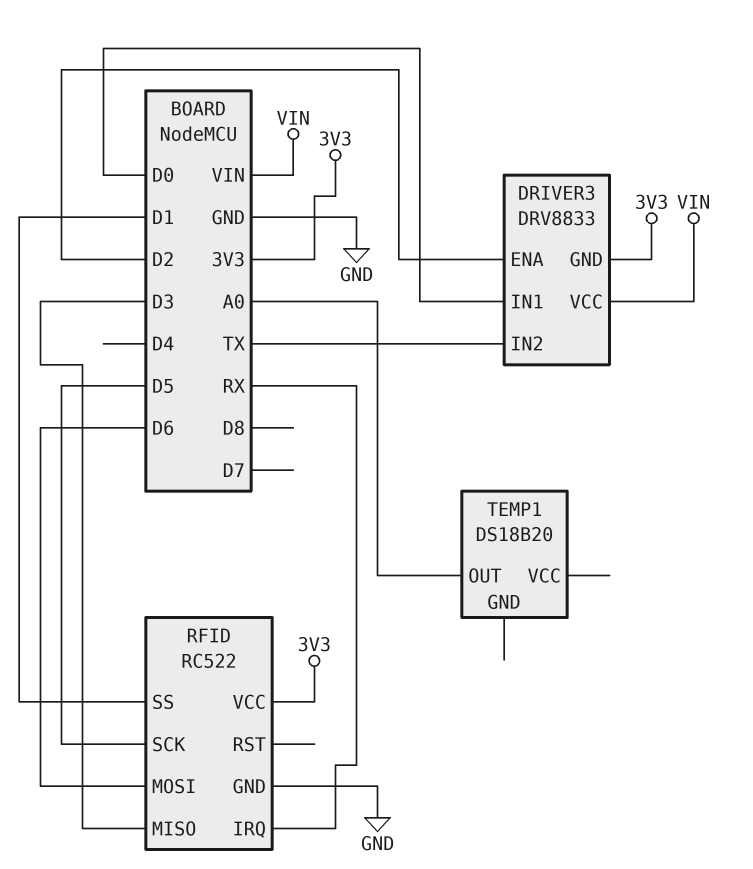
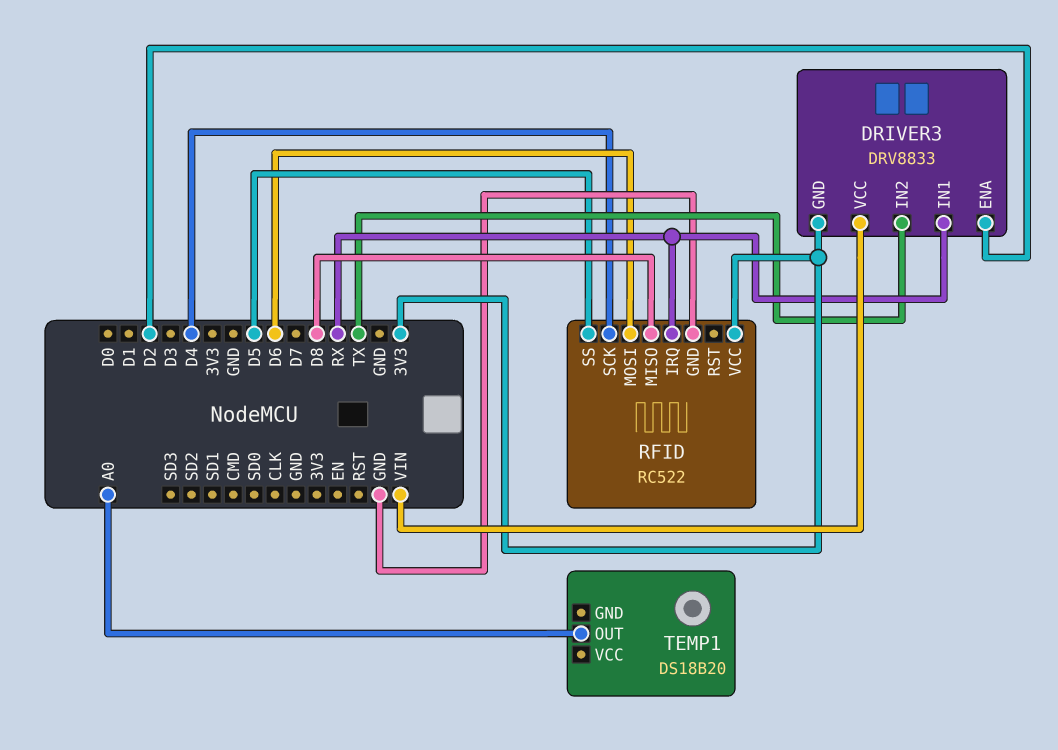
DRIVER3 pin IN1: D0 -> RX
RFID pin MISO: D3 -> D8
RFID pin SCK: D5 -> D4
RFID pin SS: D1 -> D5

